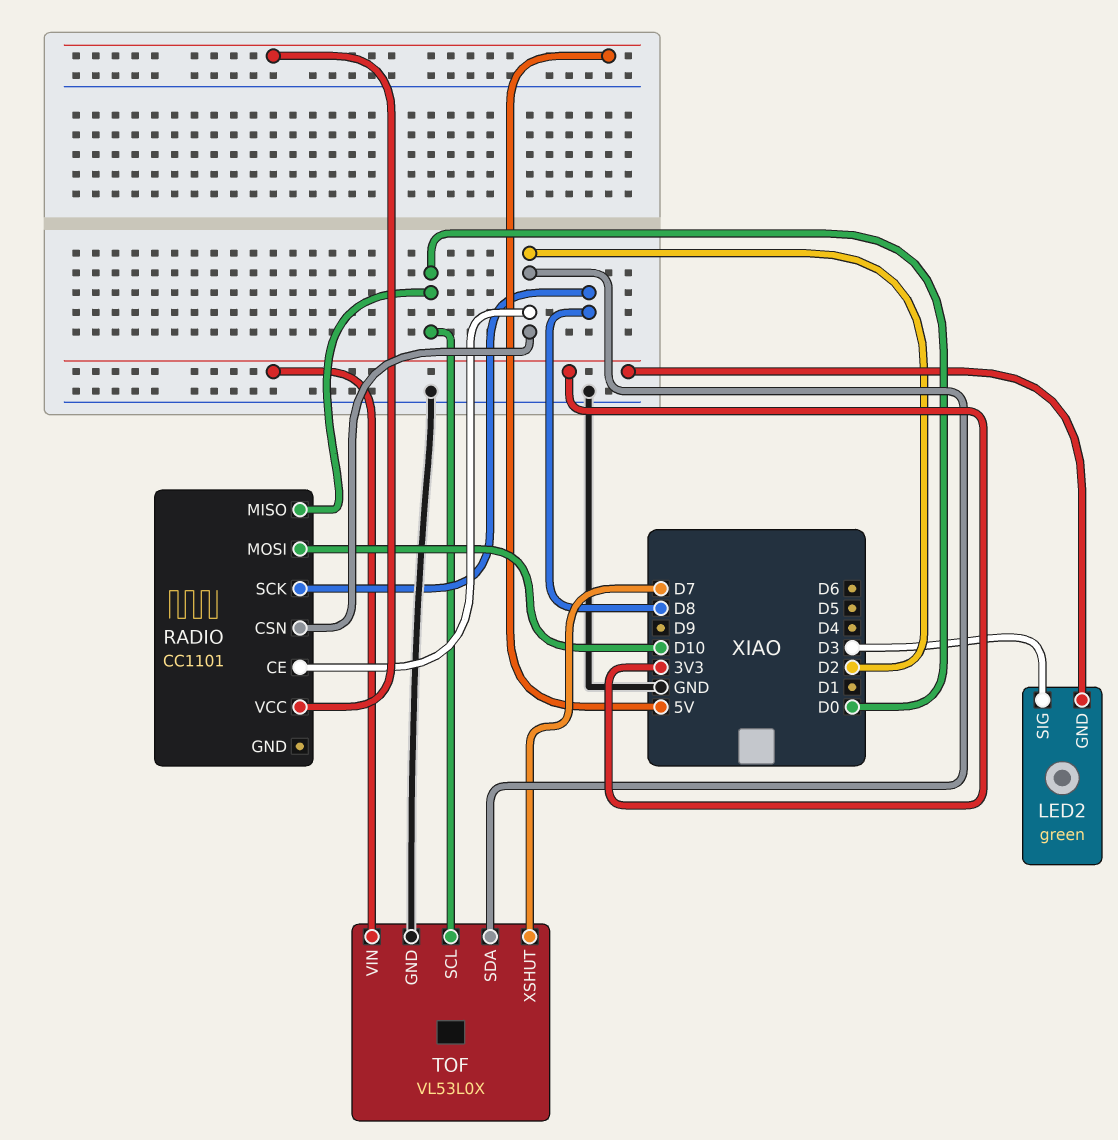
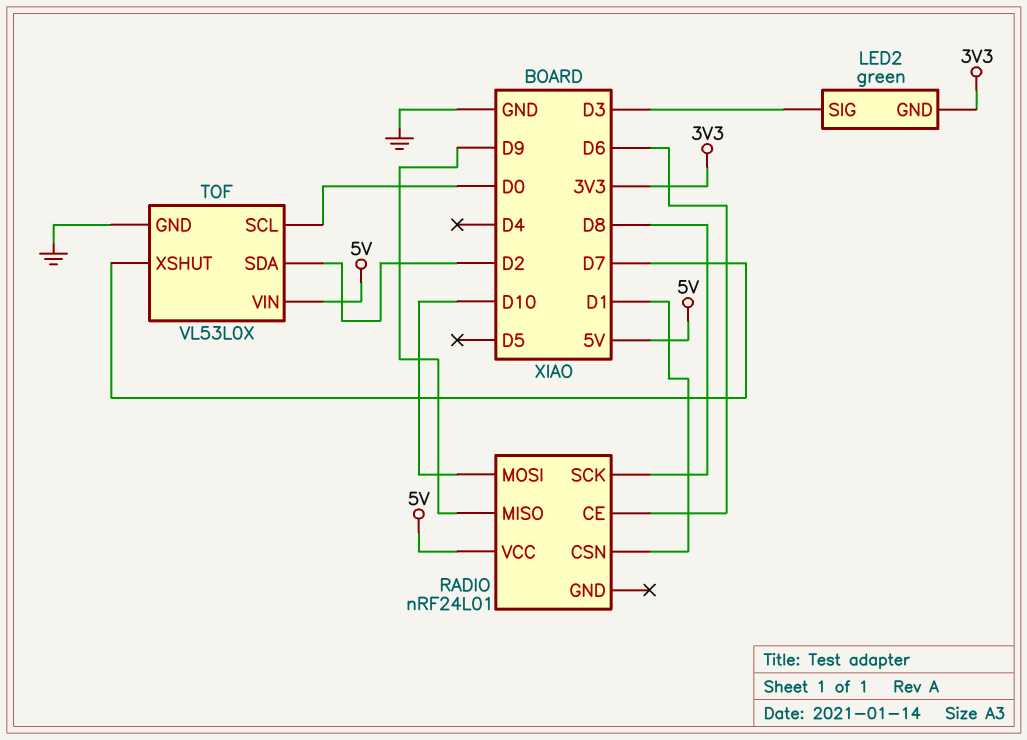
RADIO: CC1101 -> nRF24L01
RADIO pin CE: D2 -> D6
RADIO pin CSN: D2 -> D1
RADIO pin MISO: D0 -> D9
TOF pin VIN: 3V3 -> 5V

